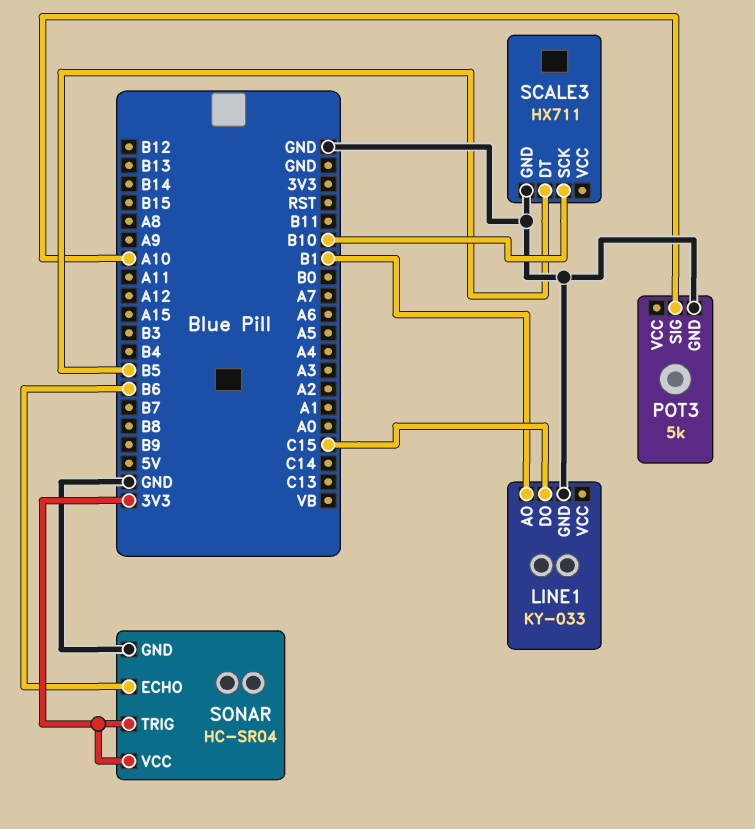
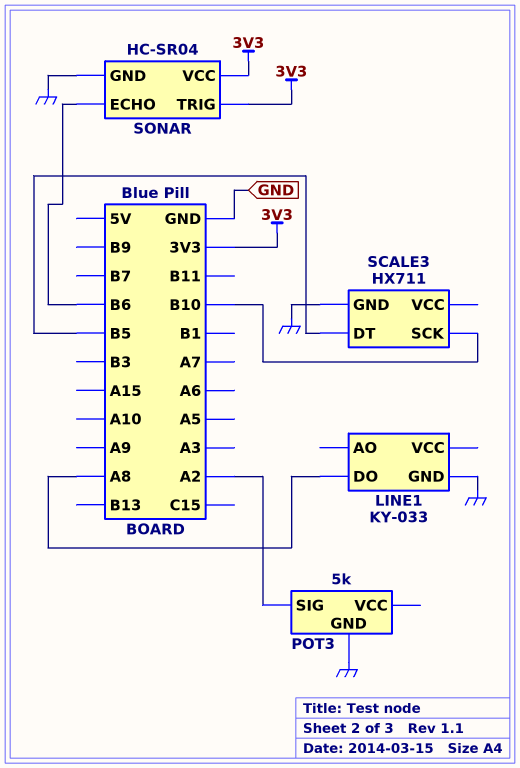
LINE1 pin AO: B1 -> none
LINE1 pin DO: C15 -> A8
POT3 pin SIG: A10 -> A2

